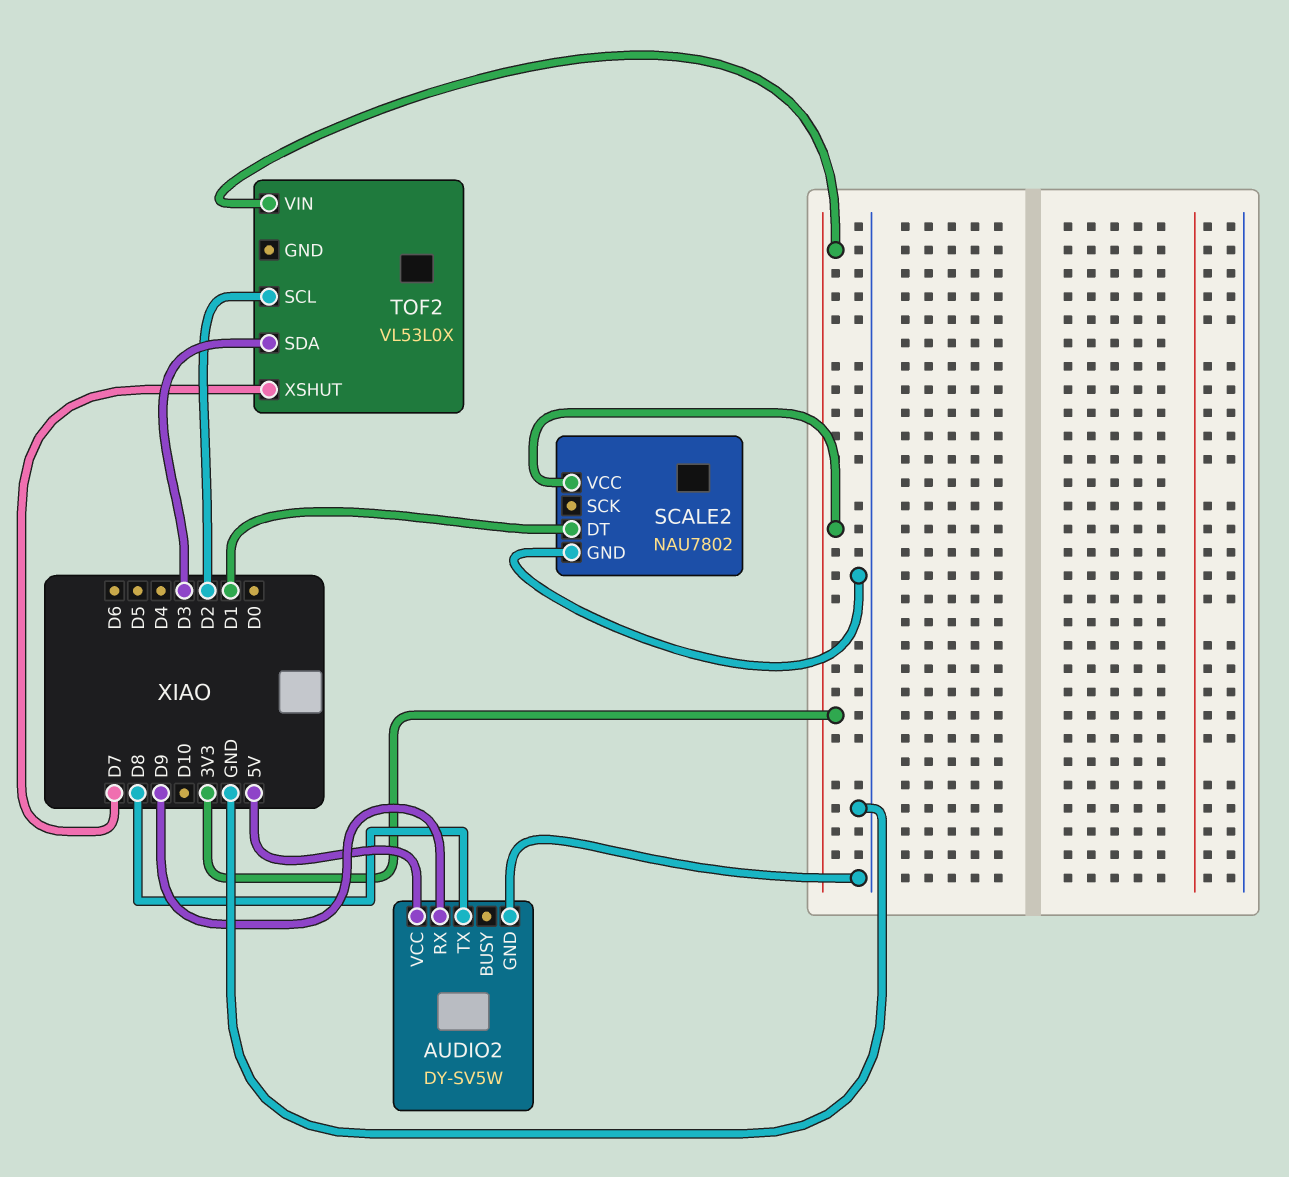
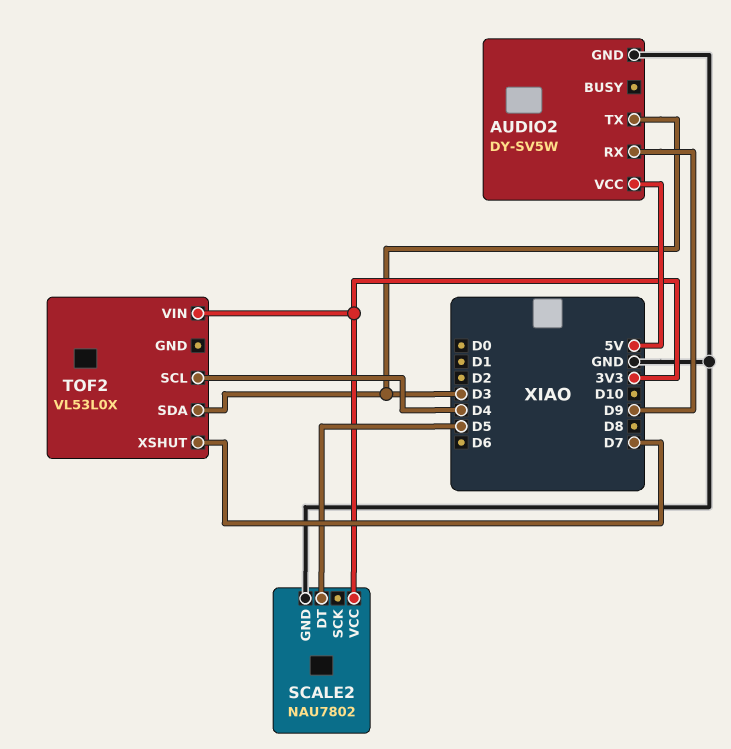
AUDIO2 pin TX: D8 -> D3
SCALE2 pin DT: D1 -> D5
TOF2 pin SCL: D2 -> D4

